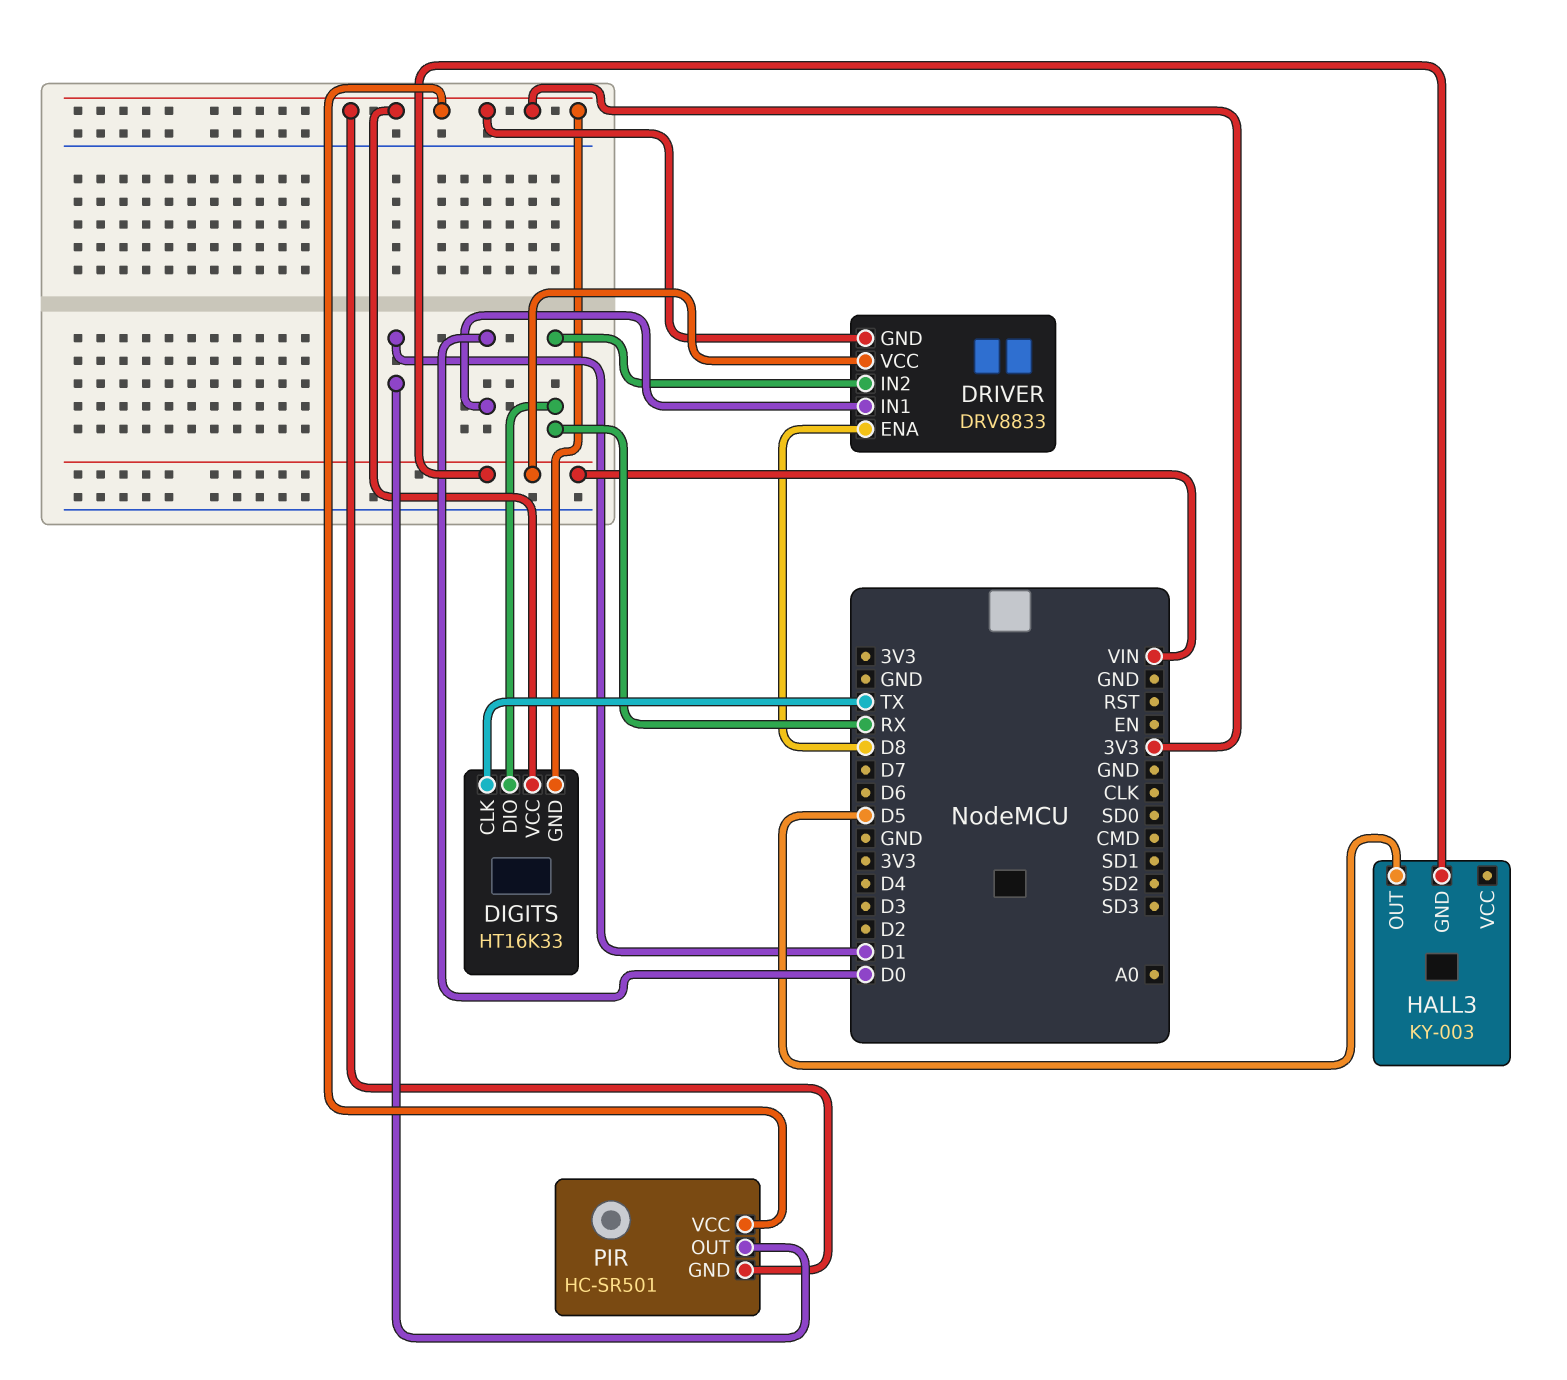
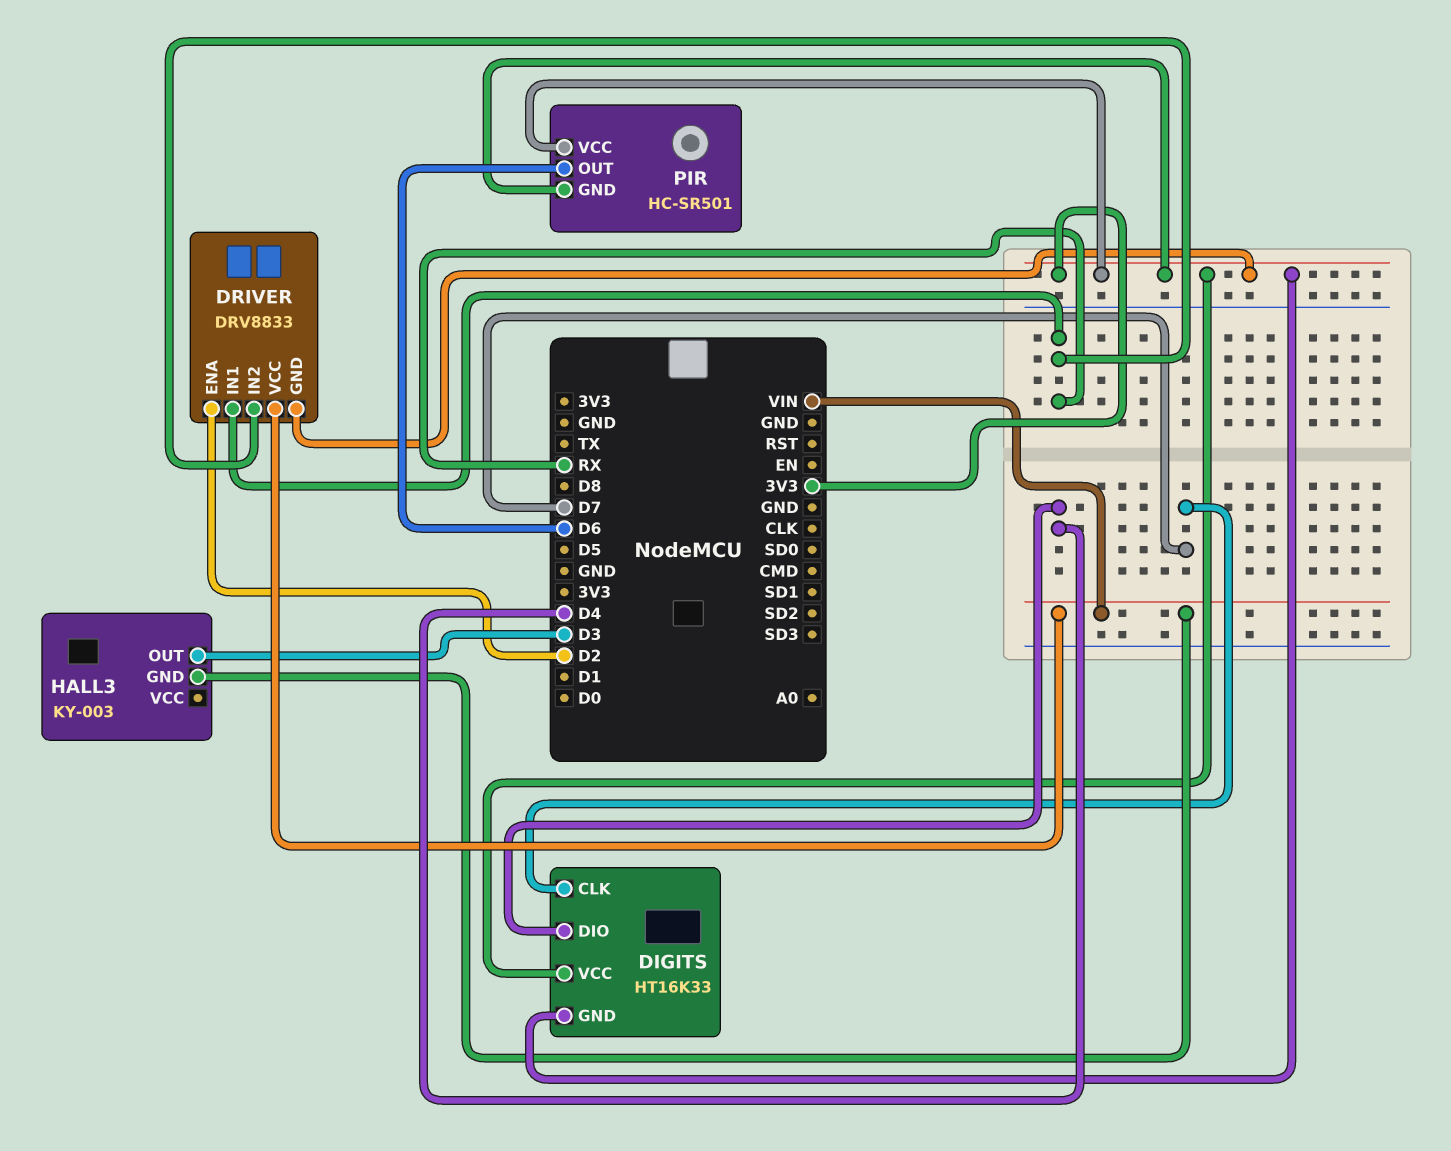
DIGITS pin CLK: TX -> D7
DIGITS pin DIO: RX -> D4
DRIVER pin ENA: D8 -> D2
DRIVER pin IN1: D0 -> RX
HALL3 pin OUT: D5 -> D3
PIR pin OUT: D1 -> D6

